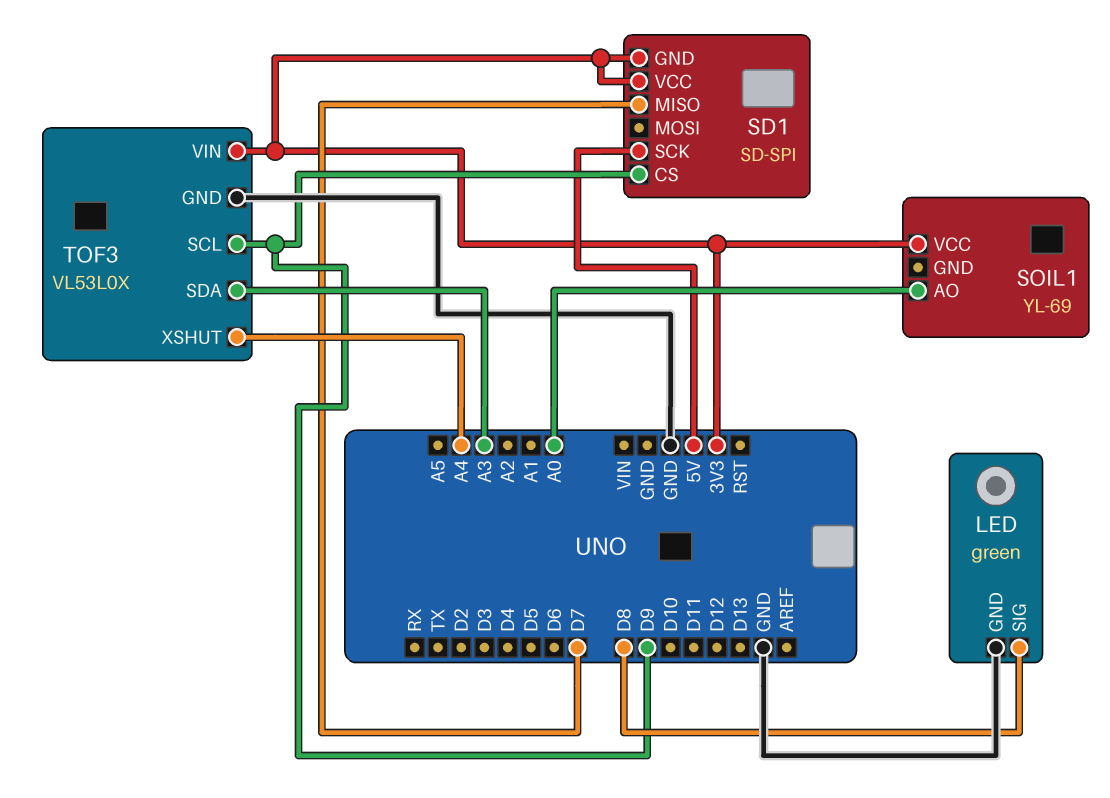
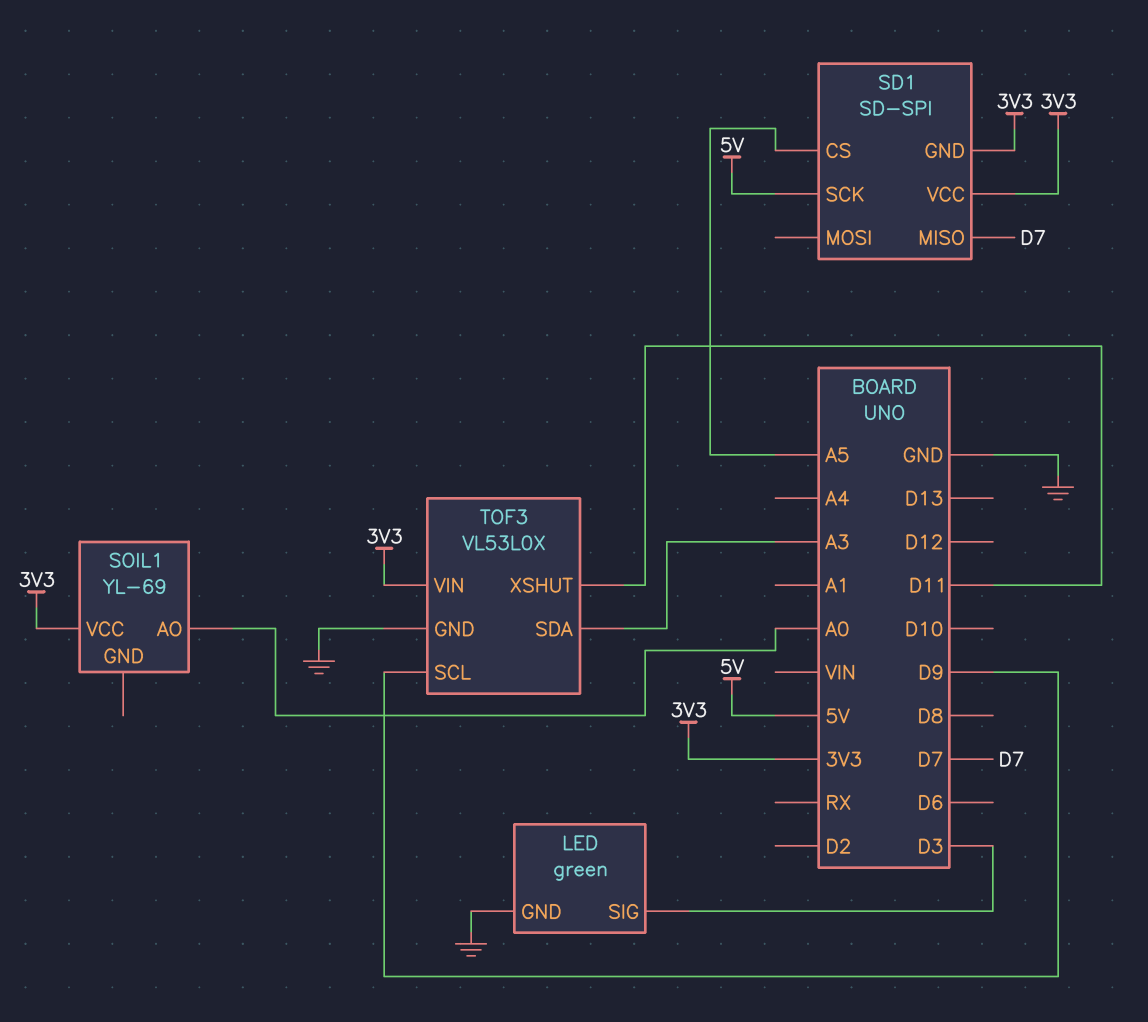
LED pin SIG: D8 -> D3
SD1 pin CS: D9 -> A5
TOF3 pin XSHUT: A4 -> D11

